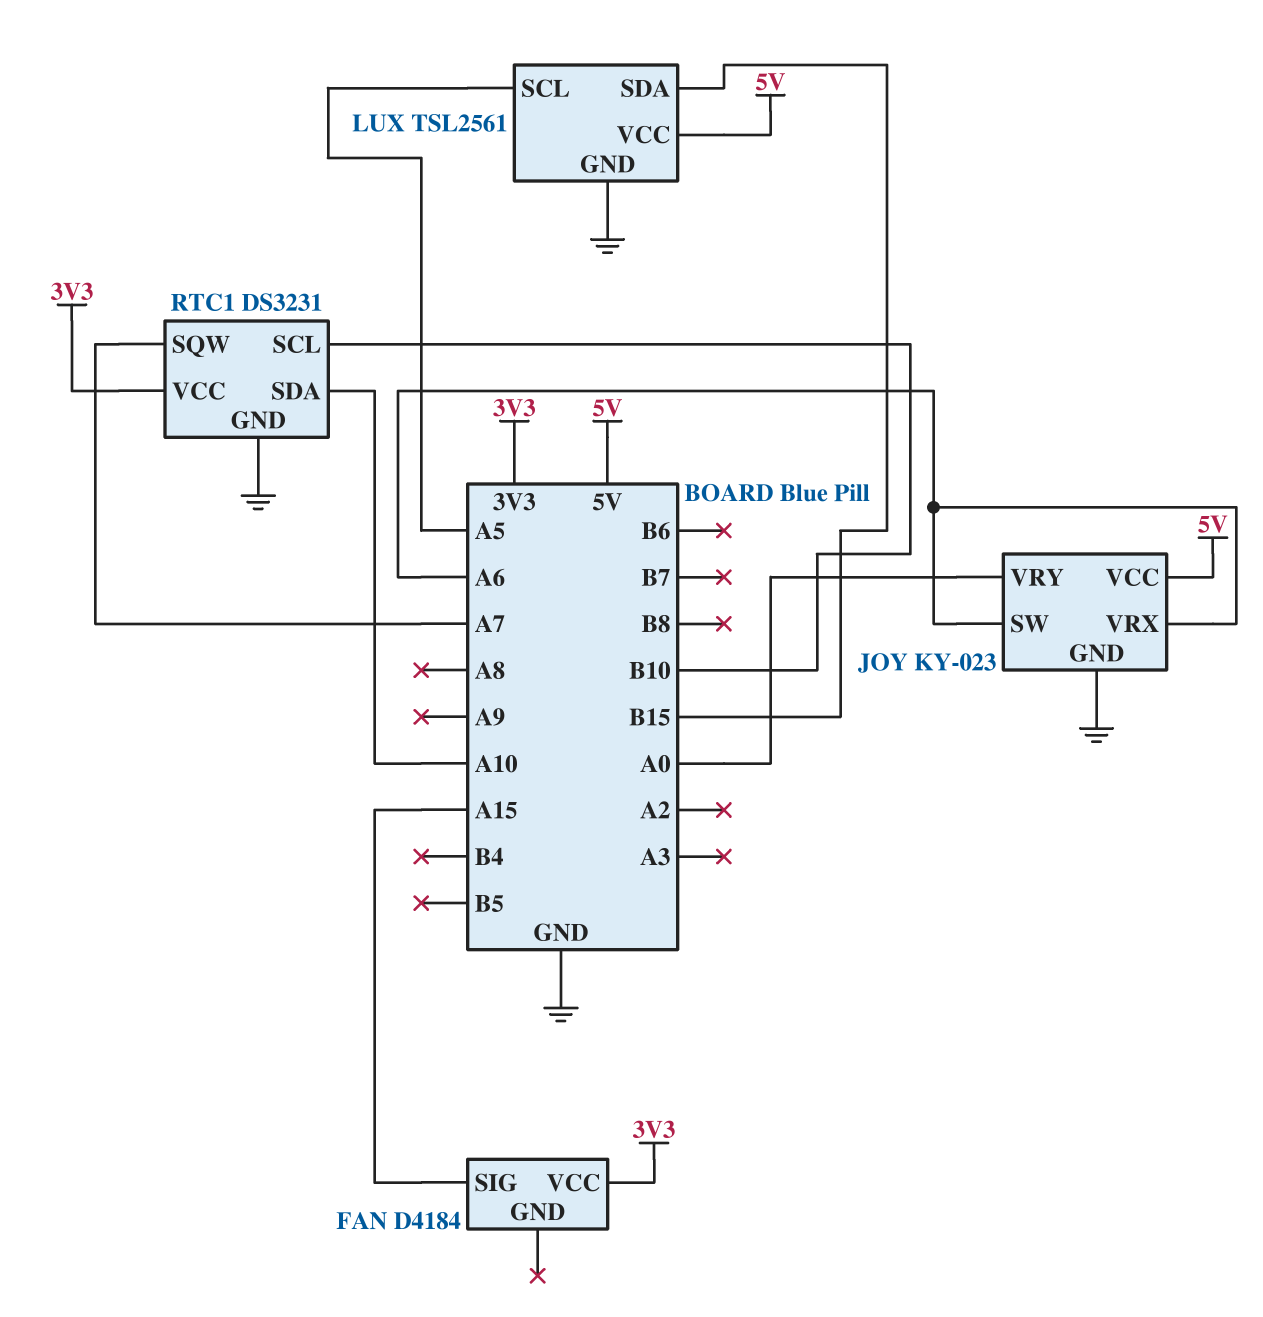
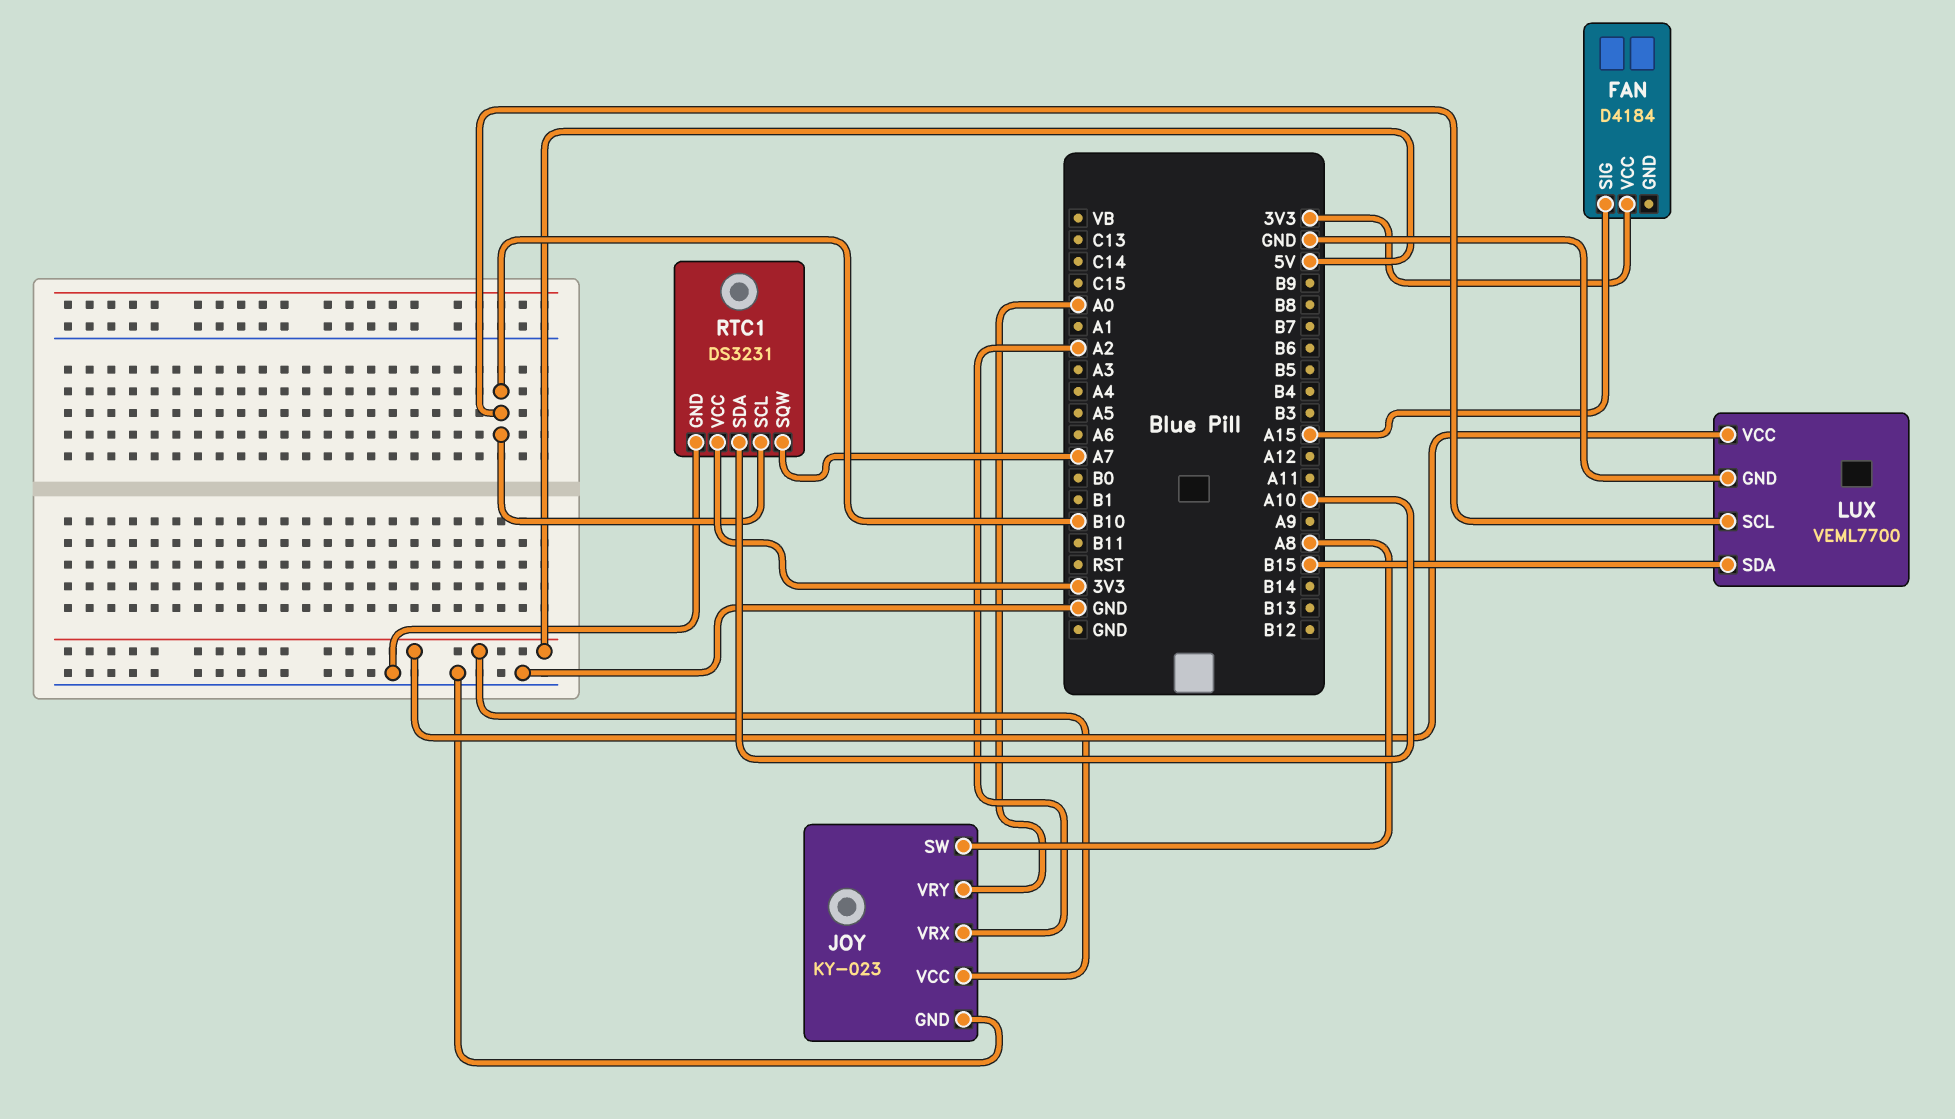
JOY pin SW: A6 -> A8
JOY pin VRX: A6 -> A2
LUX: TSL2561 -> VEML7700
LUX pin SCL: A5 -> B10

